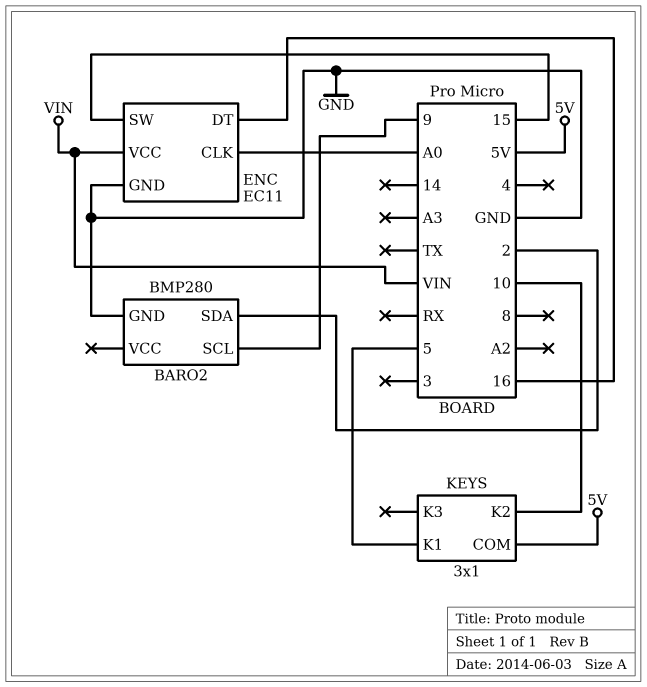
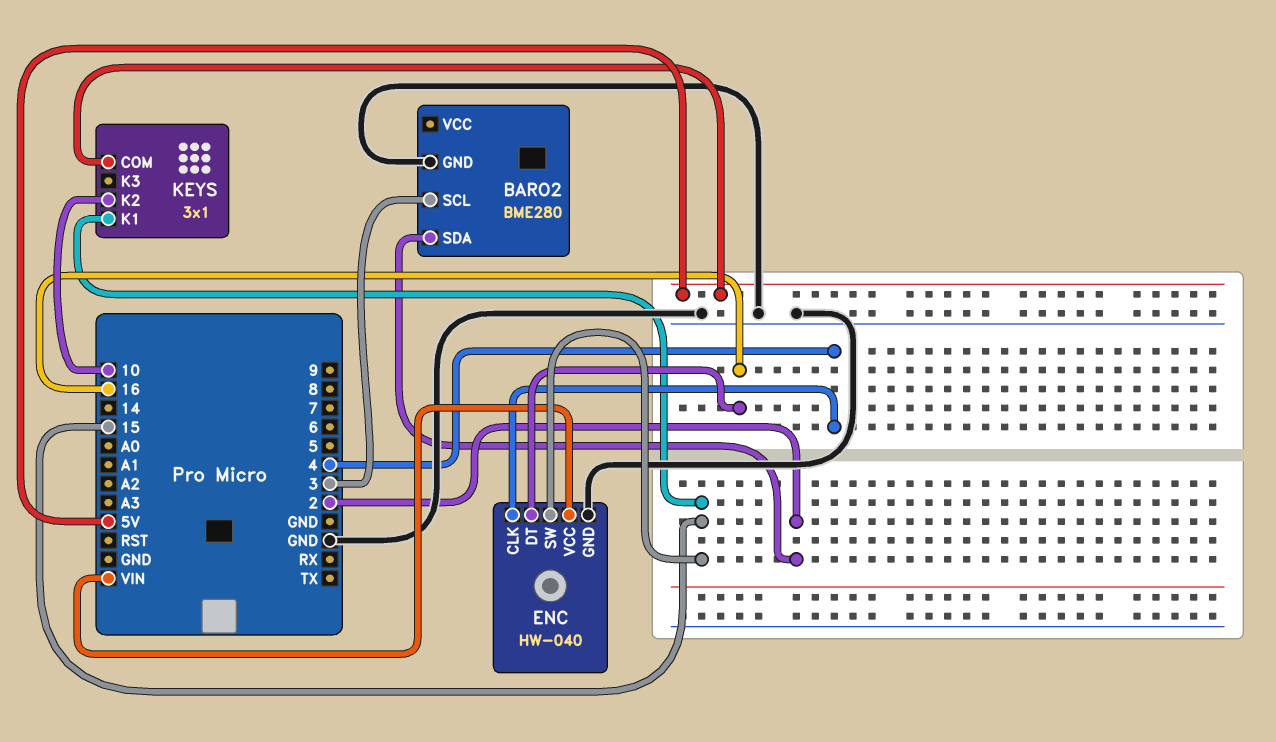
BARO2: BMP280 -> BME280
BARO2 pin SCL: 9 -> 3
ENC: EC11 -> HW-040
ENC pin CLK: A0 -> 4
KEYS pin K1: 5 -> 15

